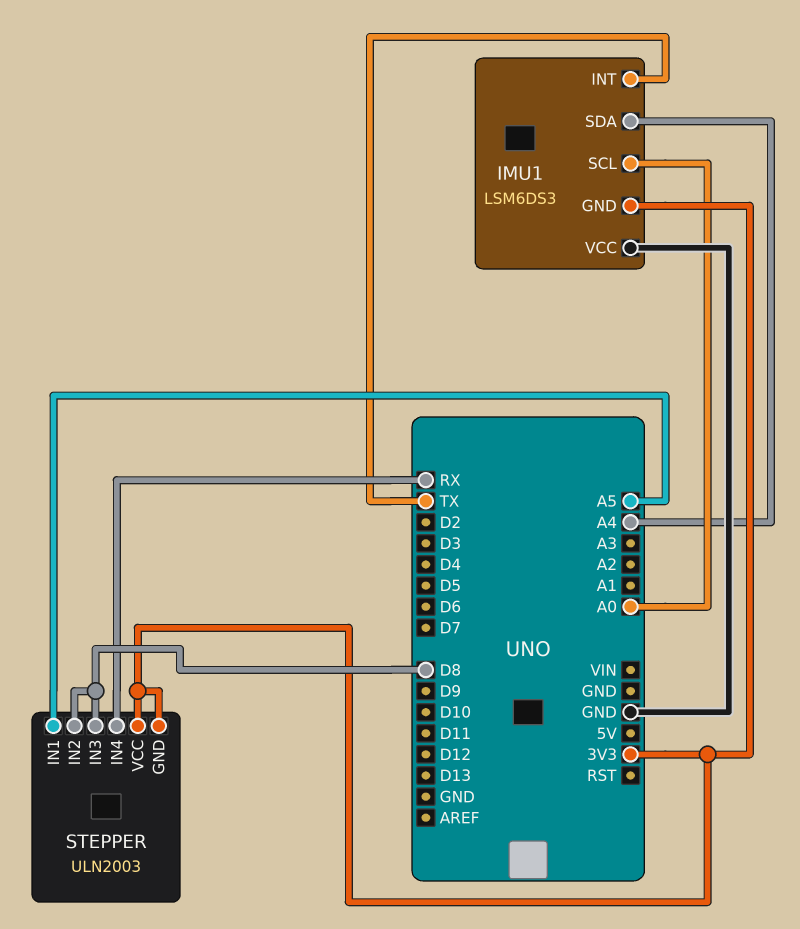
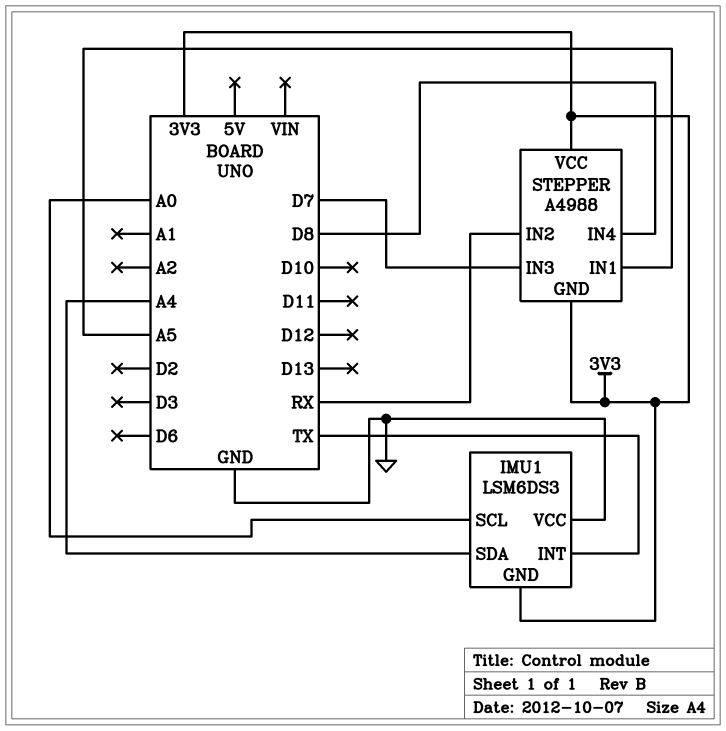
STEPPER: ULN2003 -> A4988
STEPPER pin IN2: D8 -> RX
STEPPER pin IN3: D8 -> D7
STEPPER pin IN4: RX -> D8

